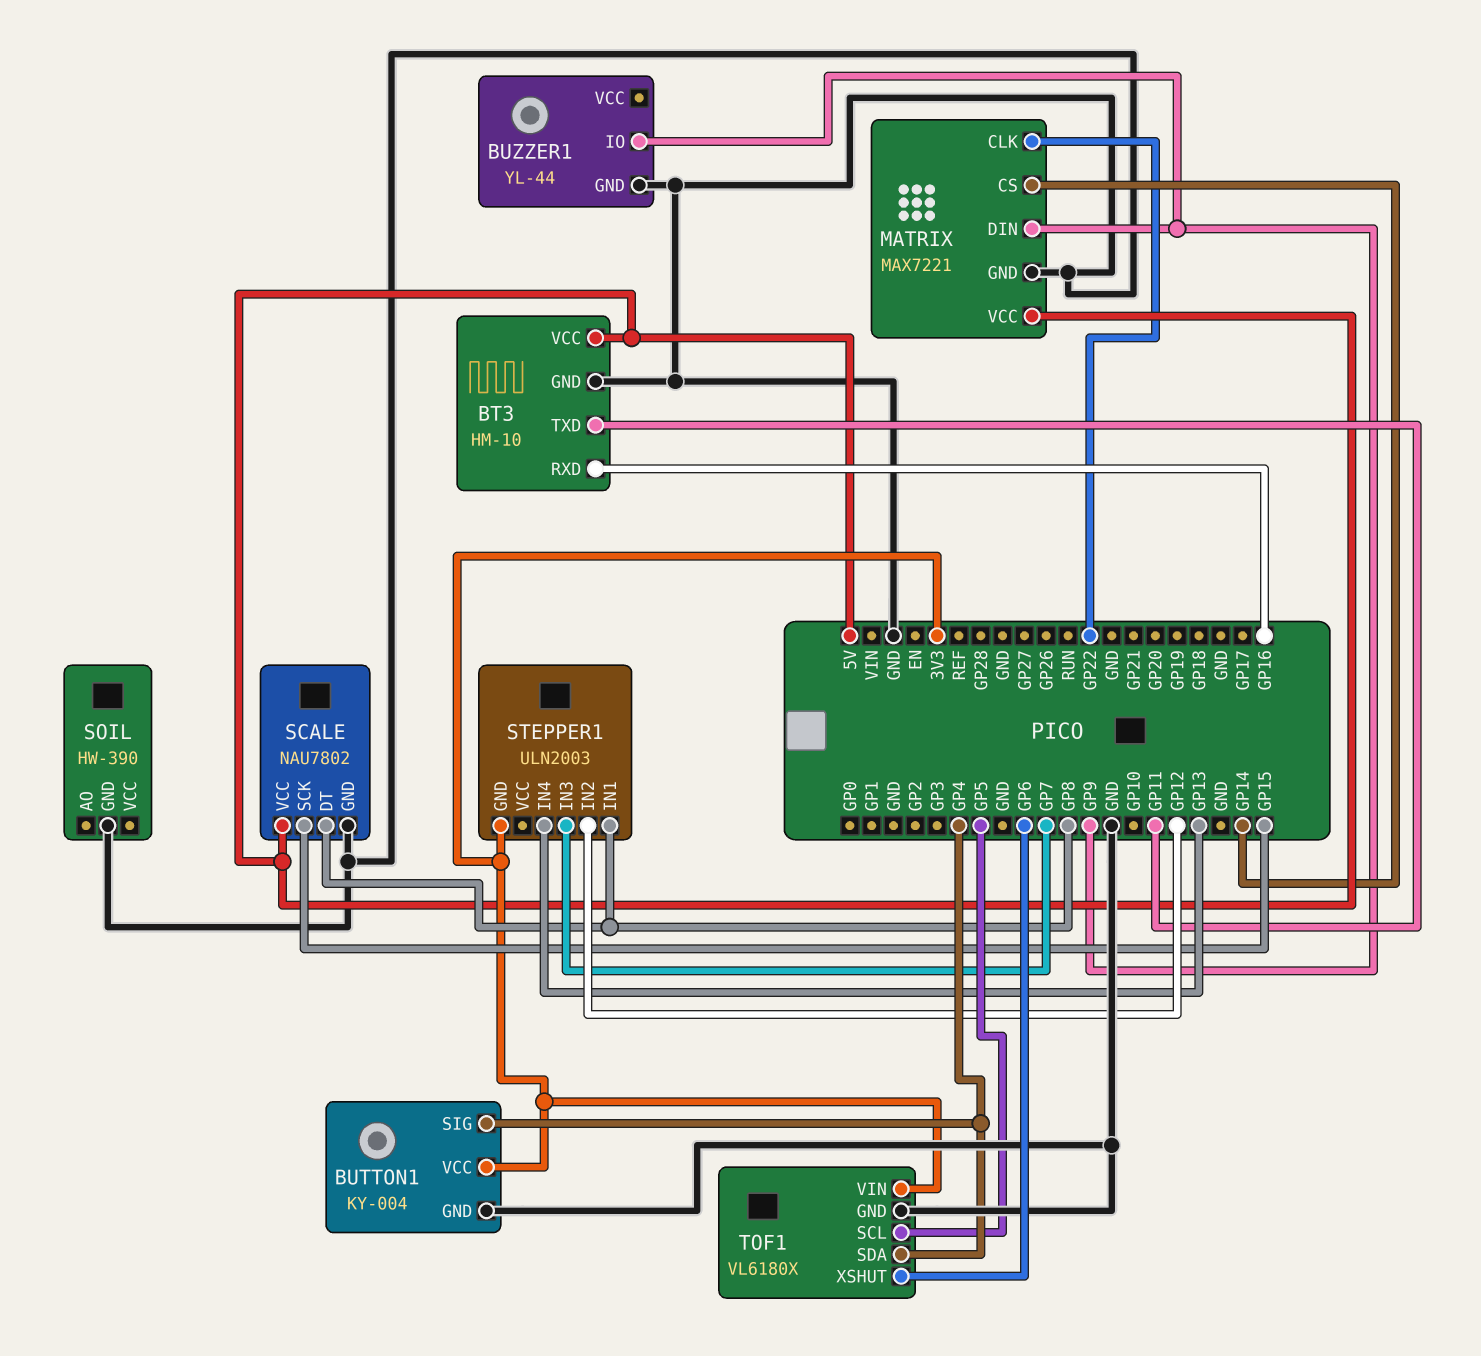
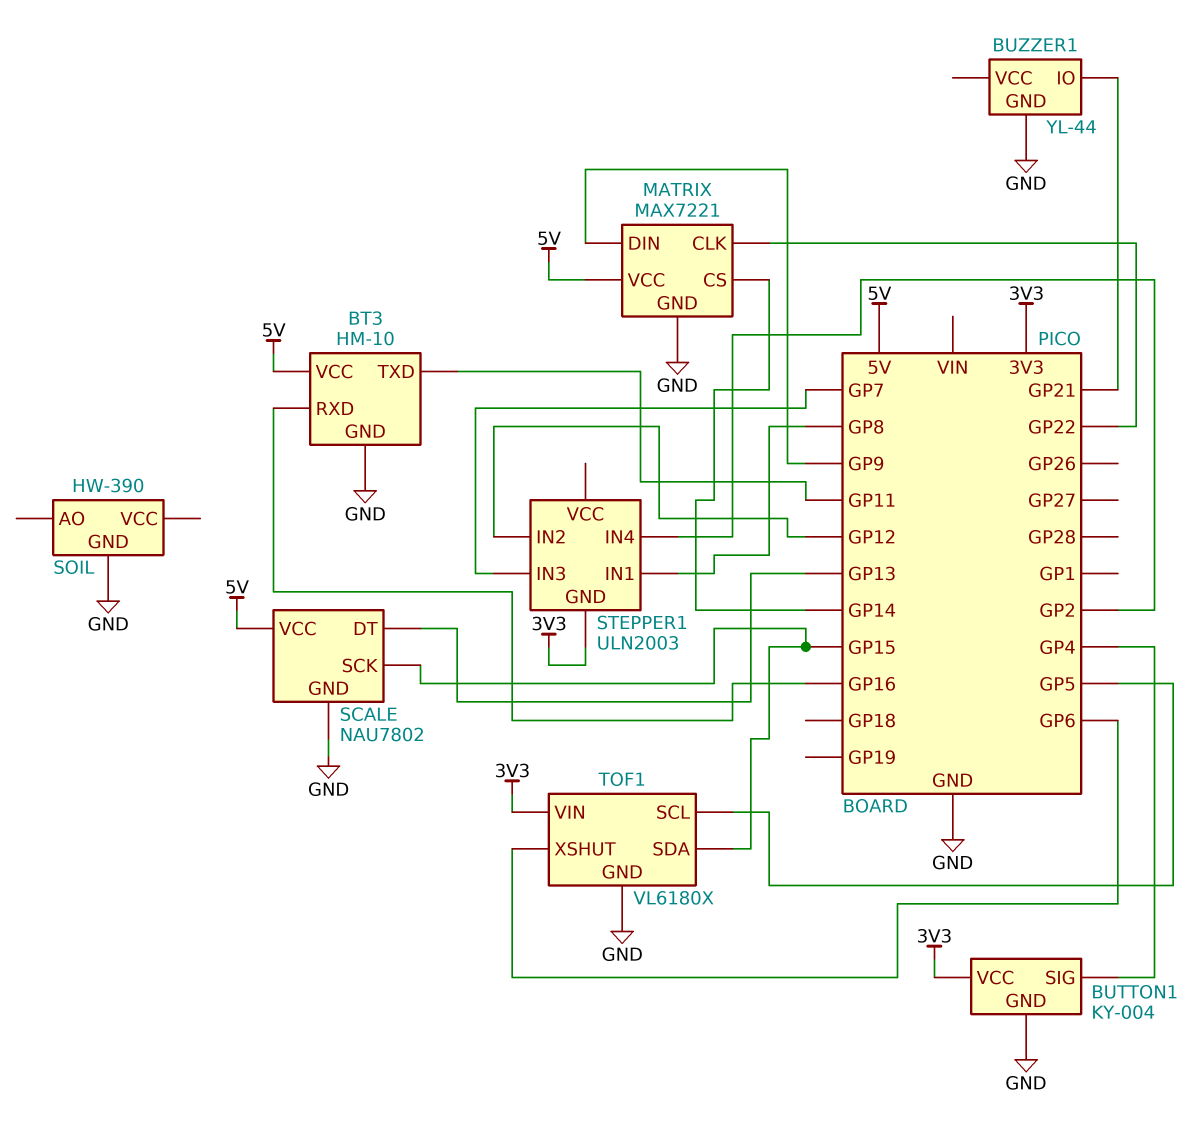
BUZZER1 pin IO: GP9 -> GP21
SCALE pin DT: GP8 -> GP13
STEPPER1 pin IN4: GP13 -> GP2
TOF1 pin SDA: GP4 -> GP15

